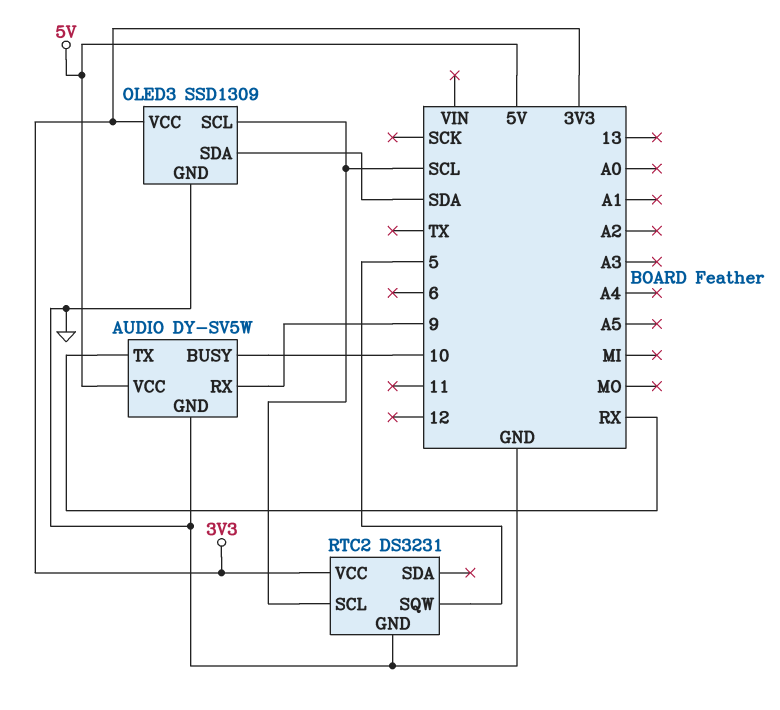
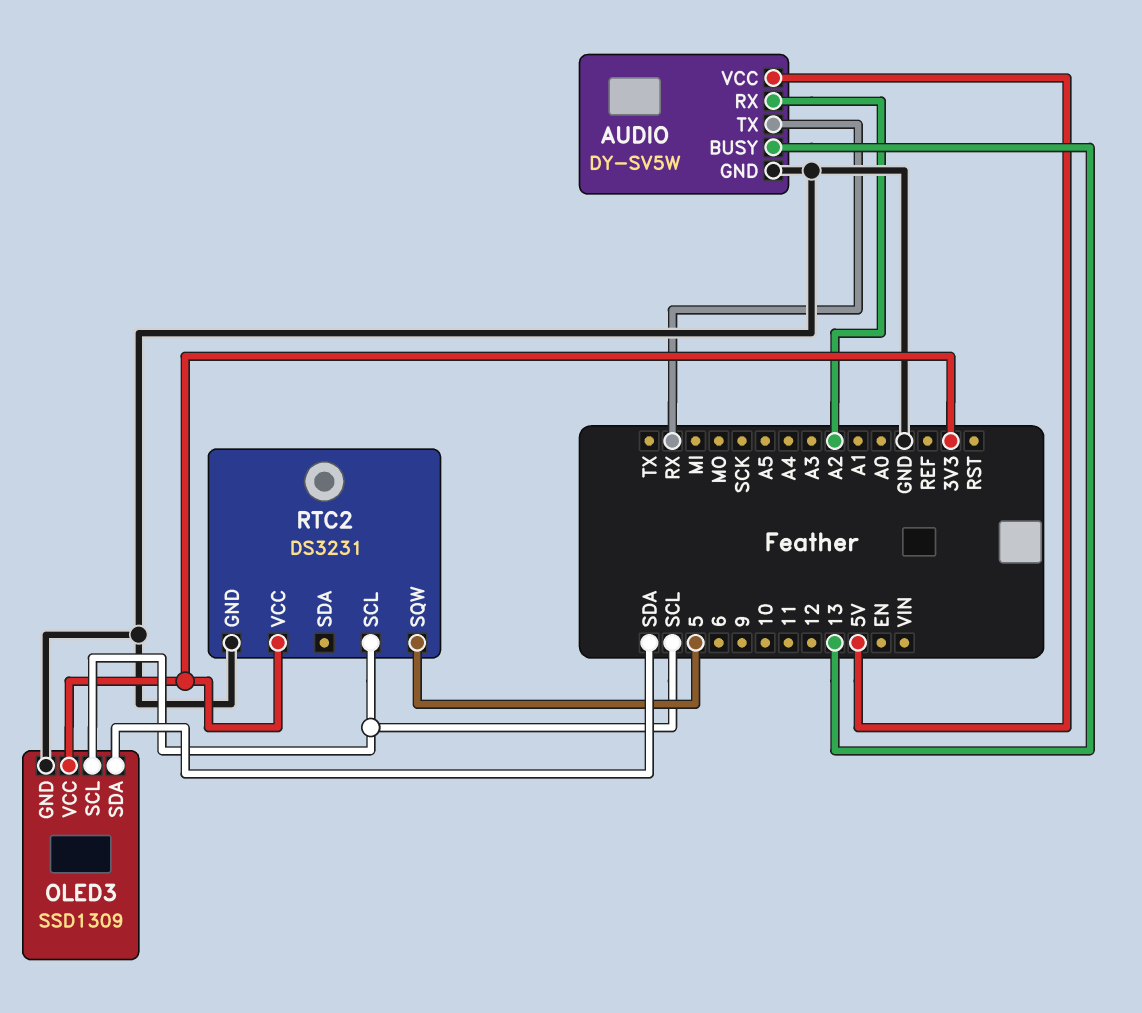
AUDIO pin BUSY: 10 -> 13
AUDIO pin RX: 9 -> A2

